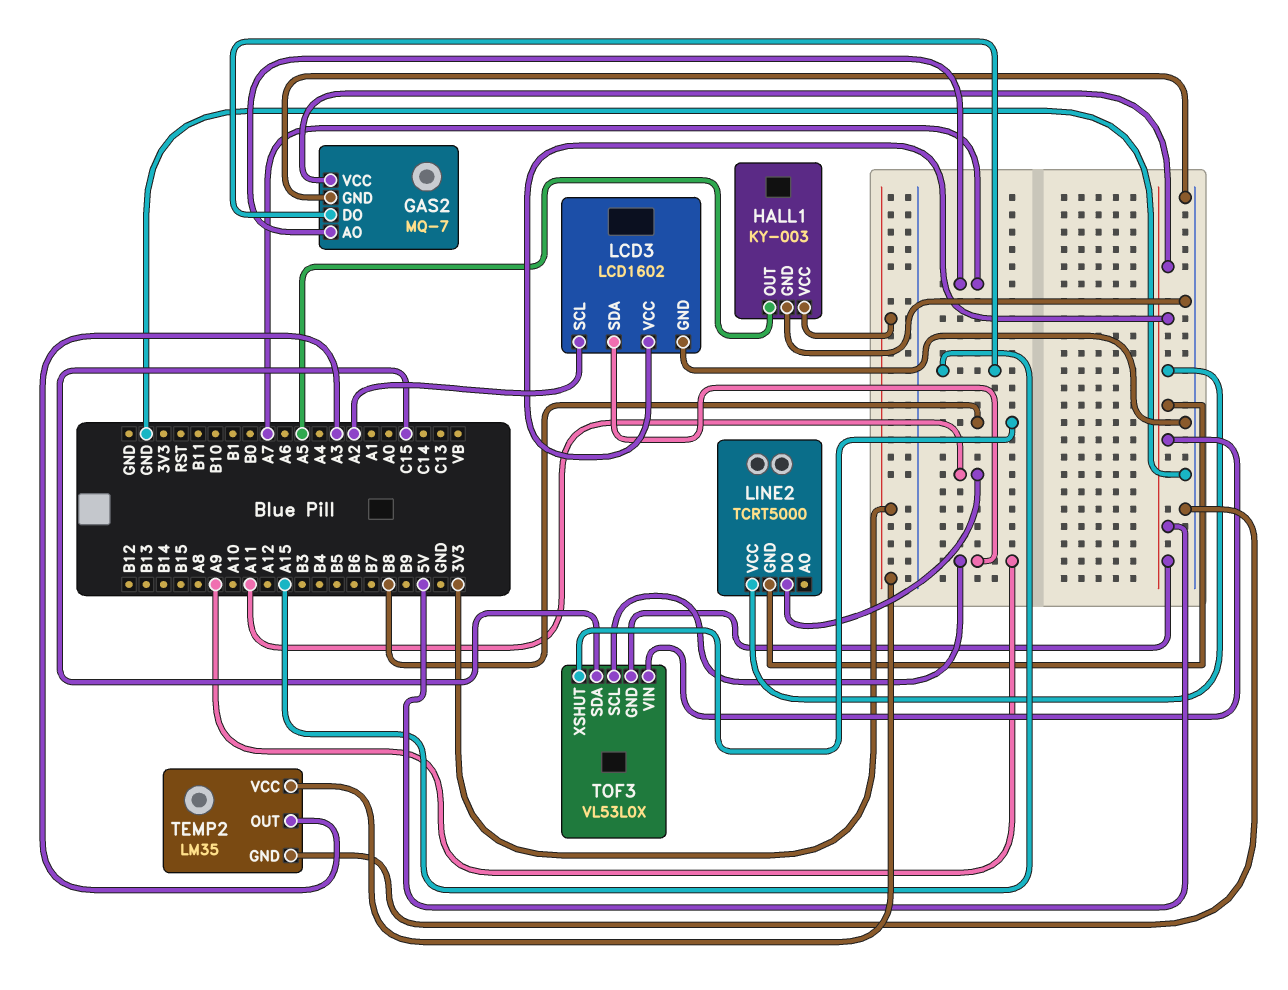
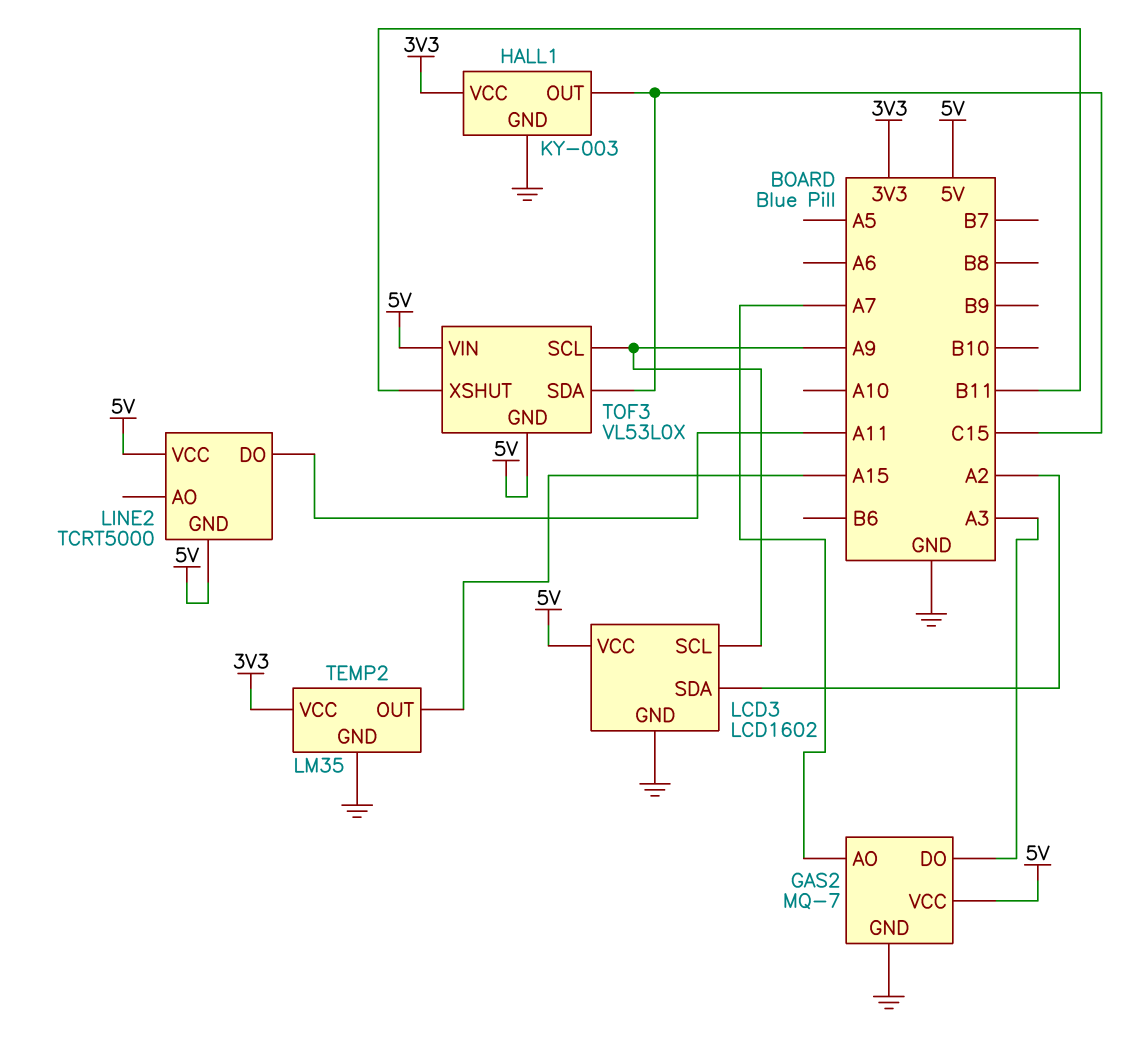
GAS2 pin DO: A15 -> A3
HALL1 pin OUT: A5 -> C15
LCD3 pin SCL: A2 -> A9
LCD3 pin SDA: A9 -> A2
TEMP2 pin OUT: A3 -> A15
TOF3 pin XSHUT: B8 -> B11

